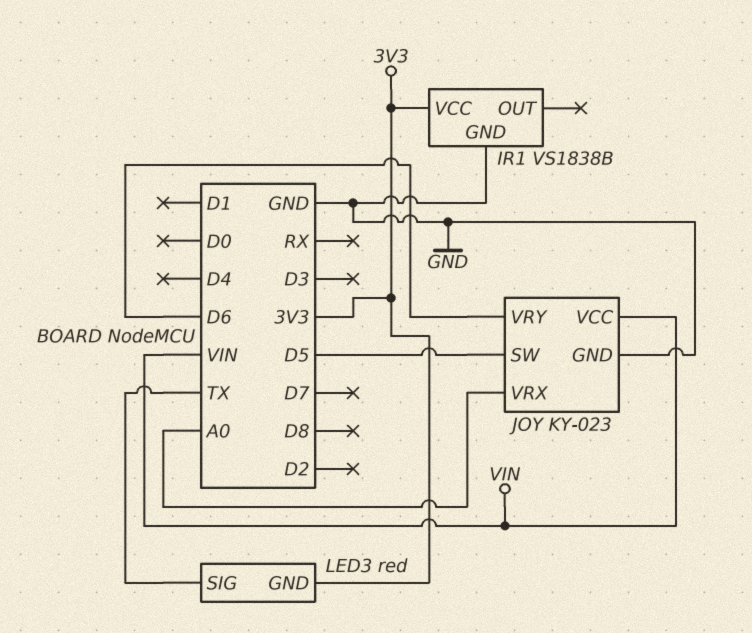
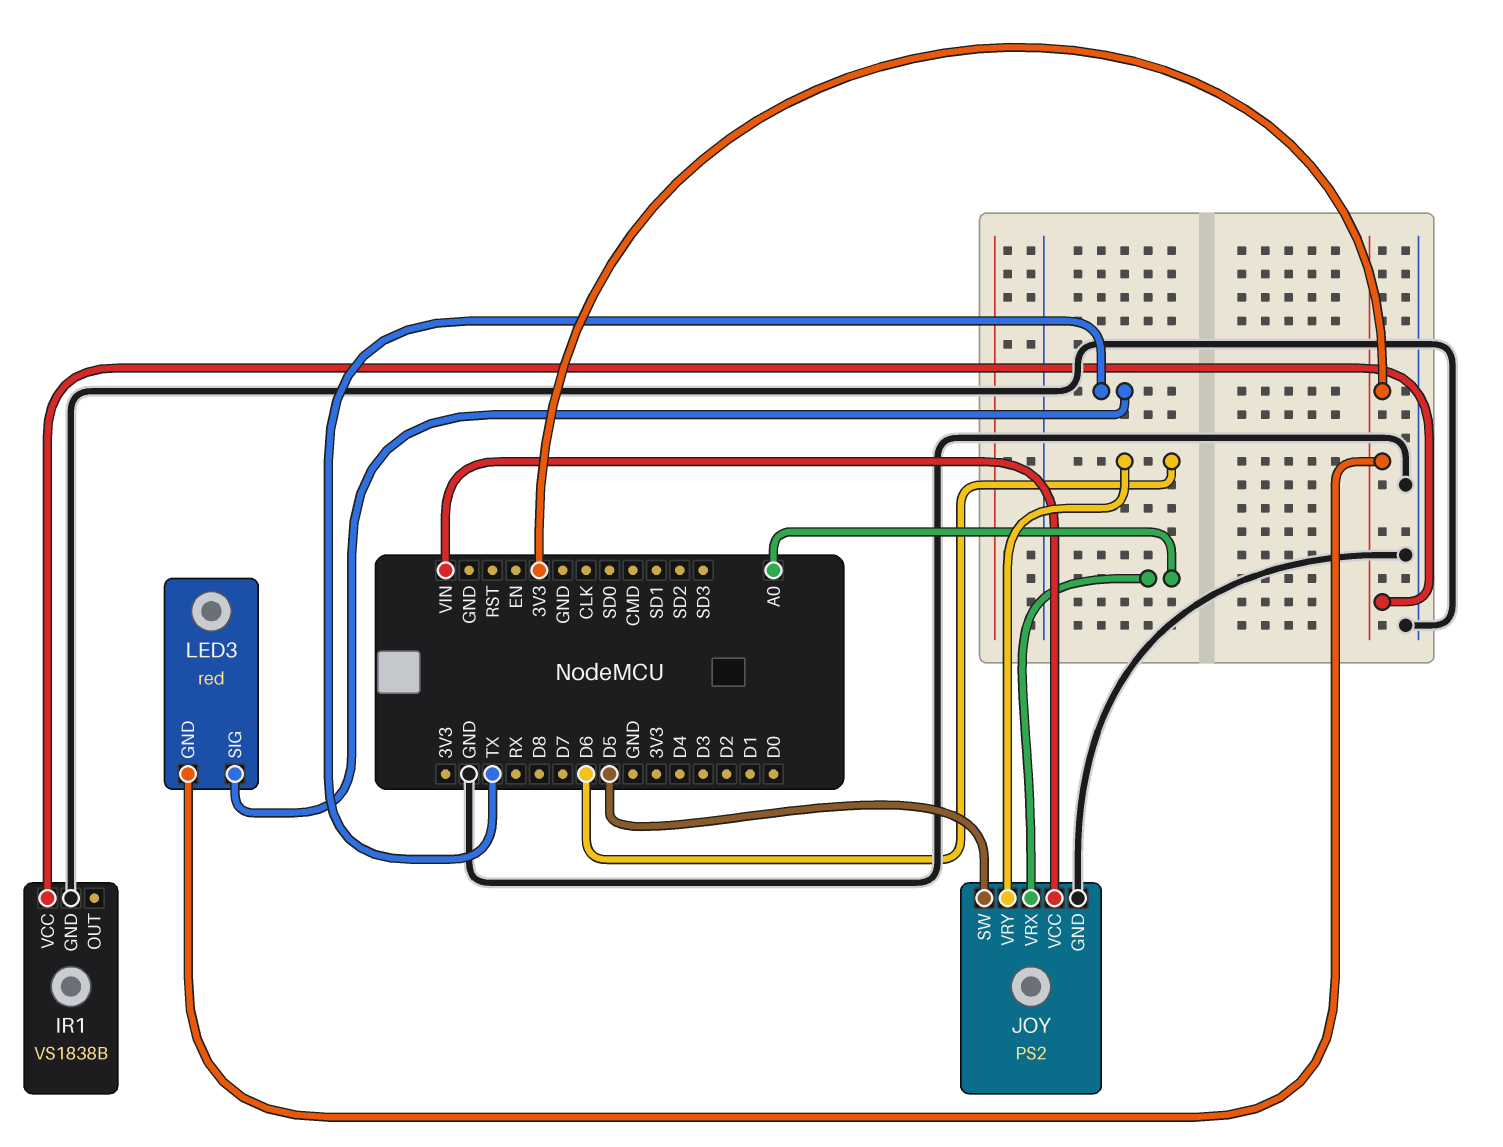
JOY: KY-023 -> PS2

